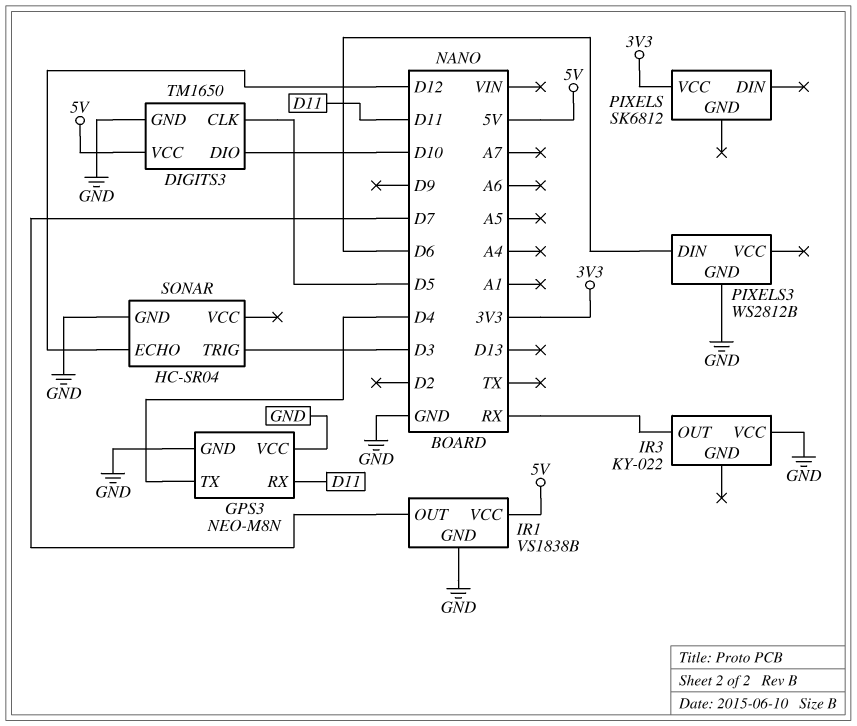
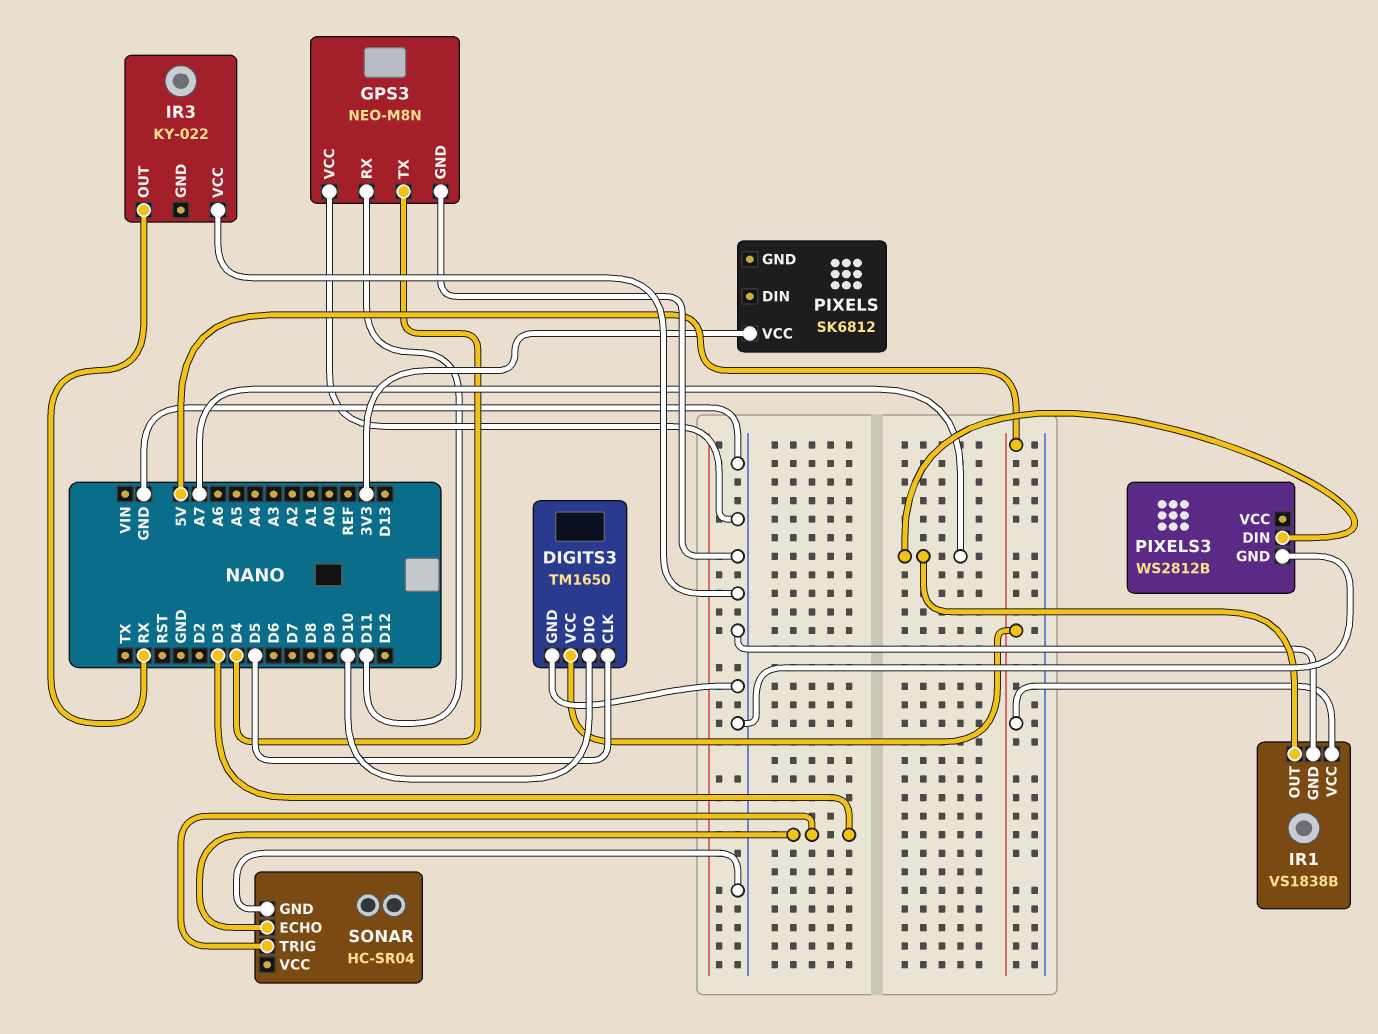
IR1 pin OUT: D7 -> A7
PIXELS3 pin DIN: D6 -> A7
SONAR pin ECHO: D12 -> D3

